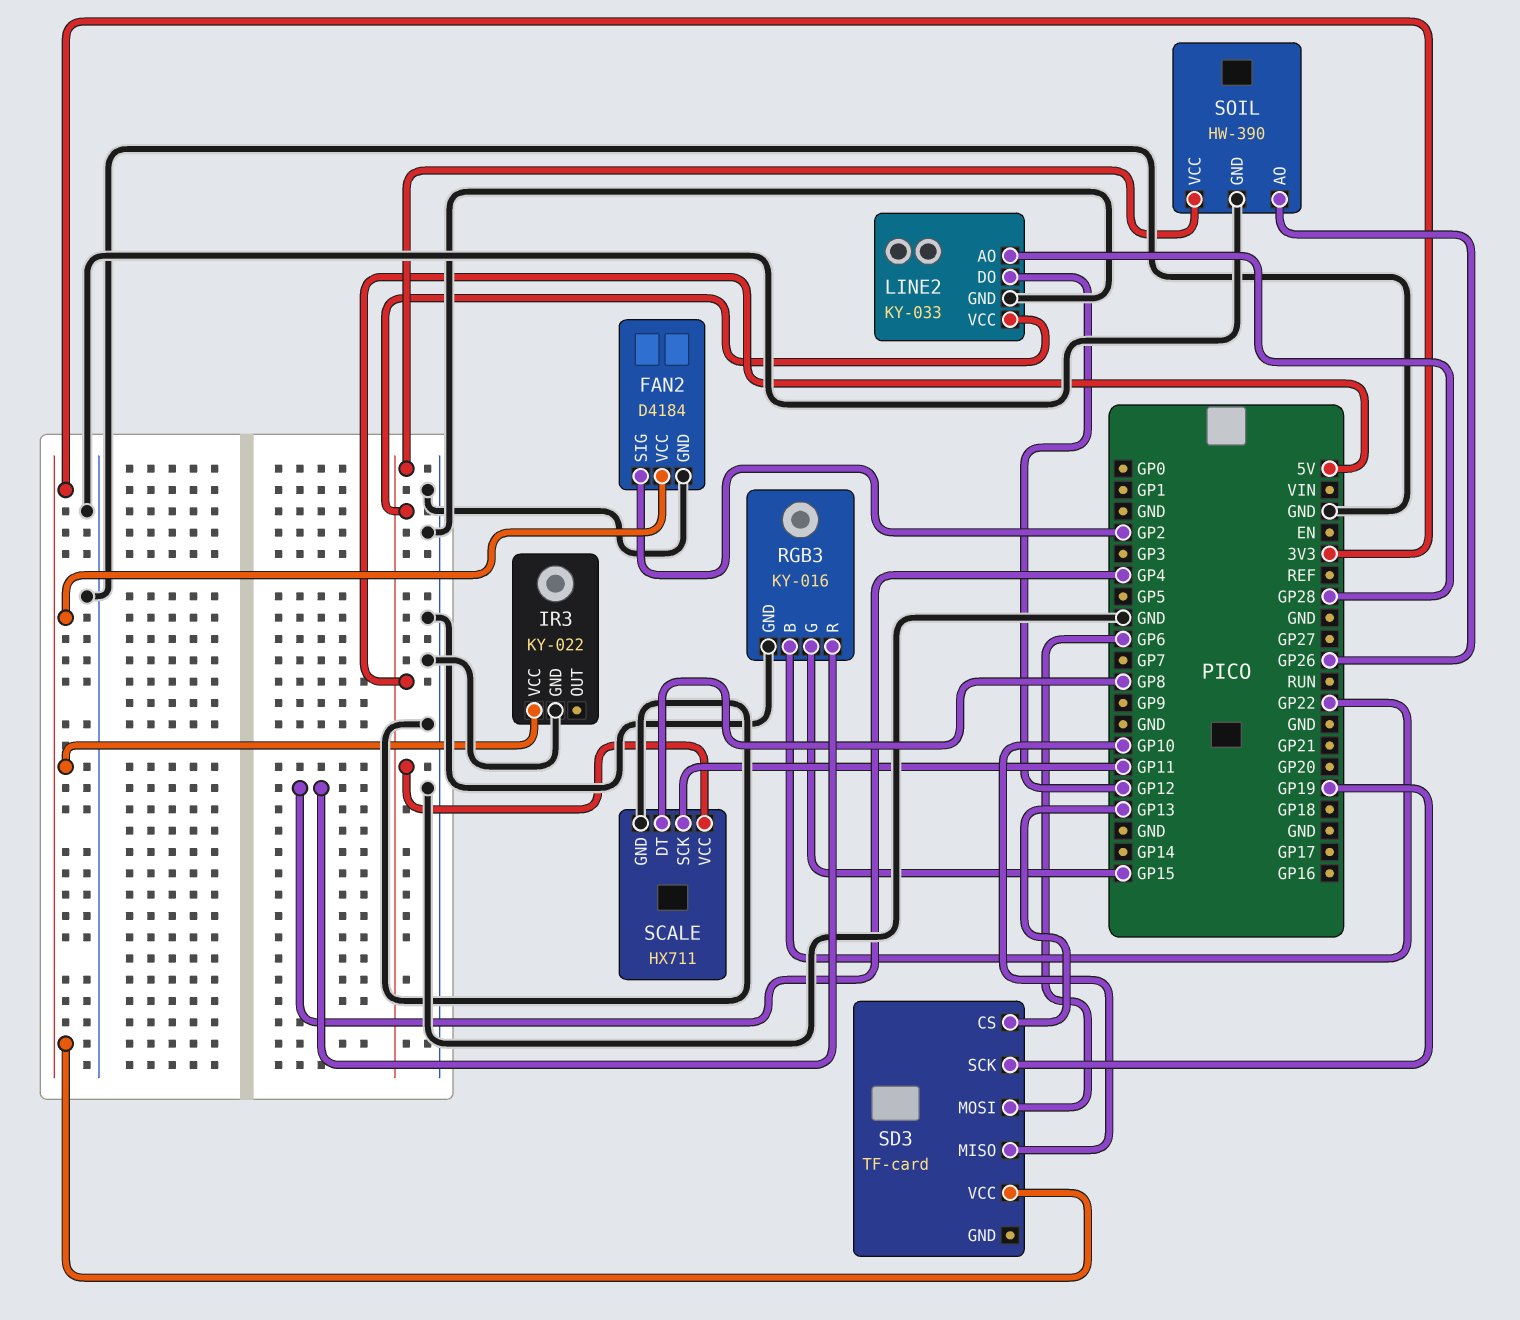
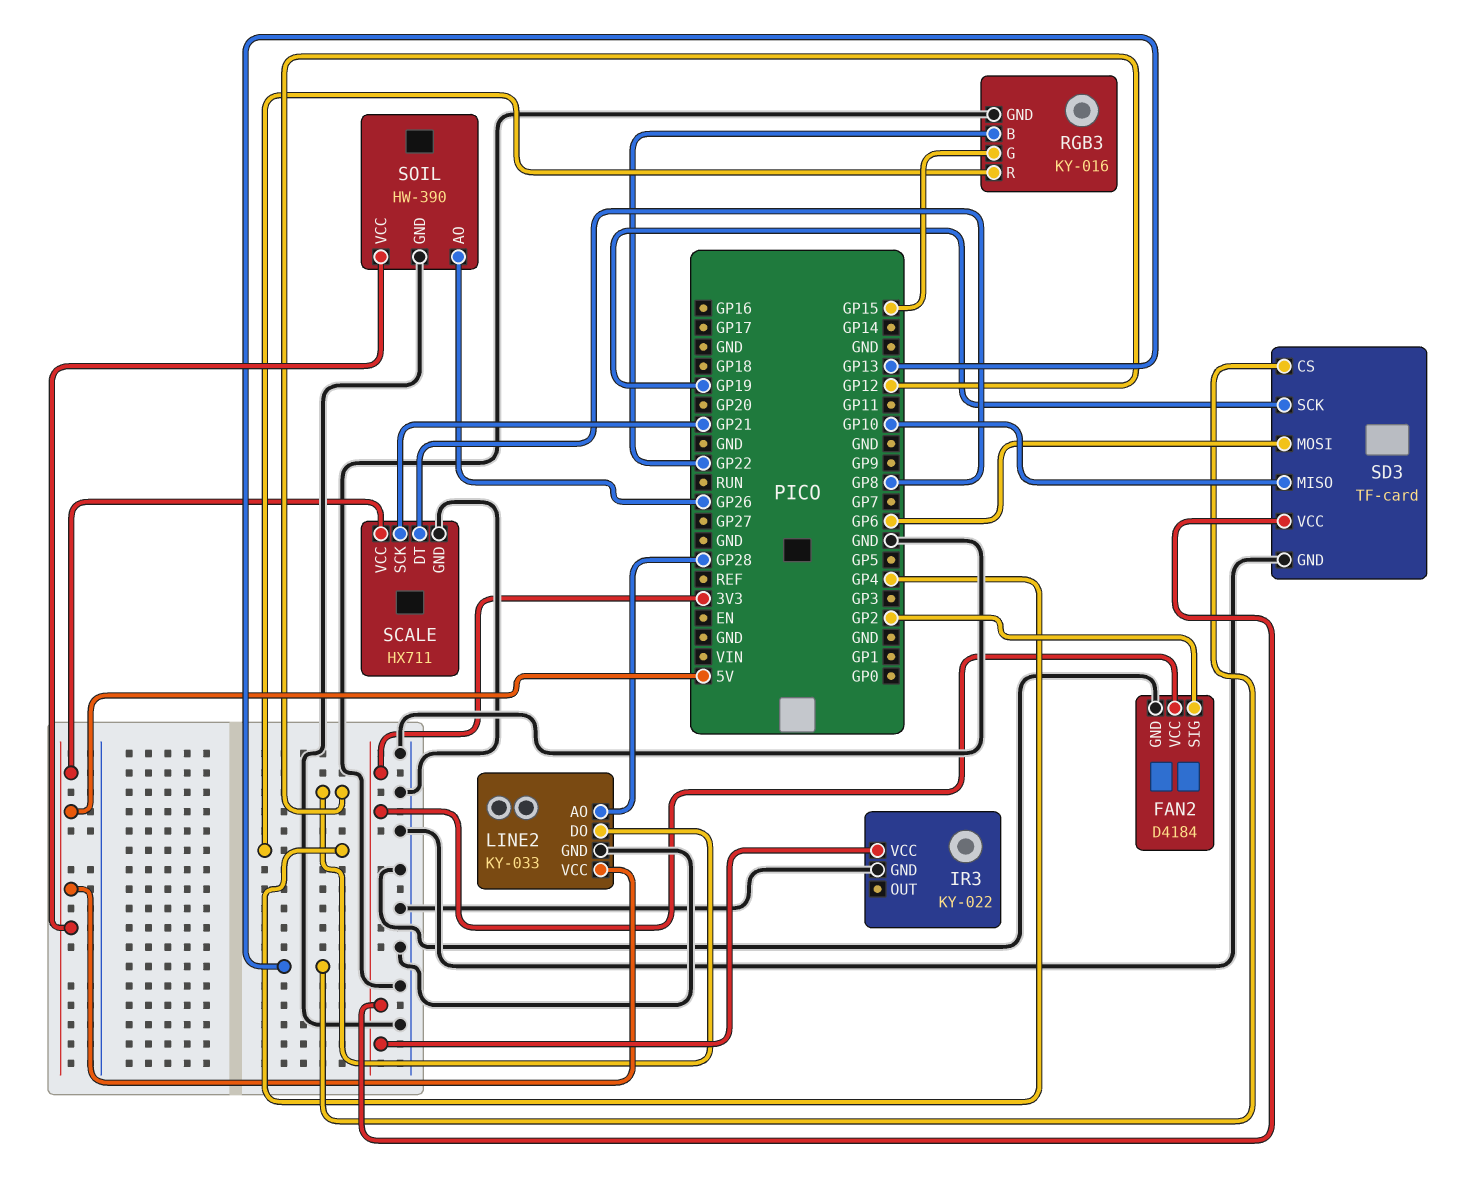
SCALE pin SCK: GP11 -> GP21
SD3 pin GND: none -> GND

